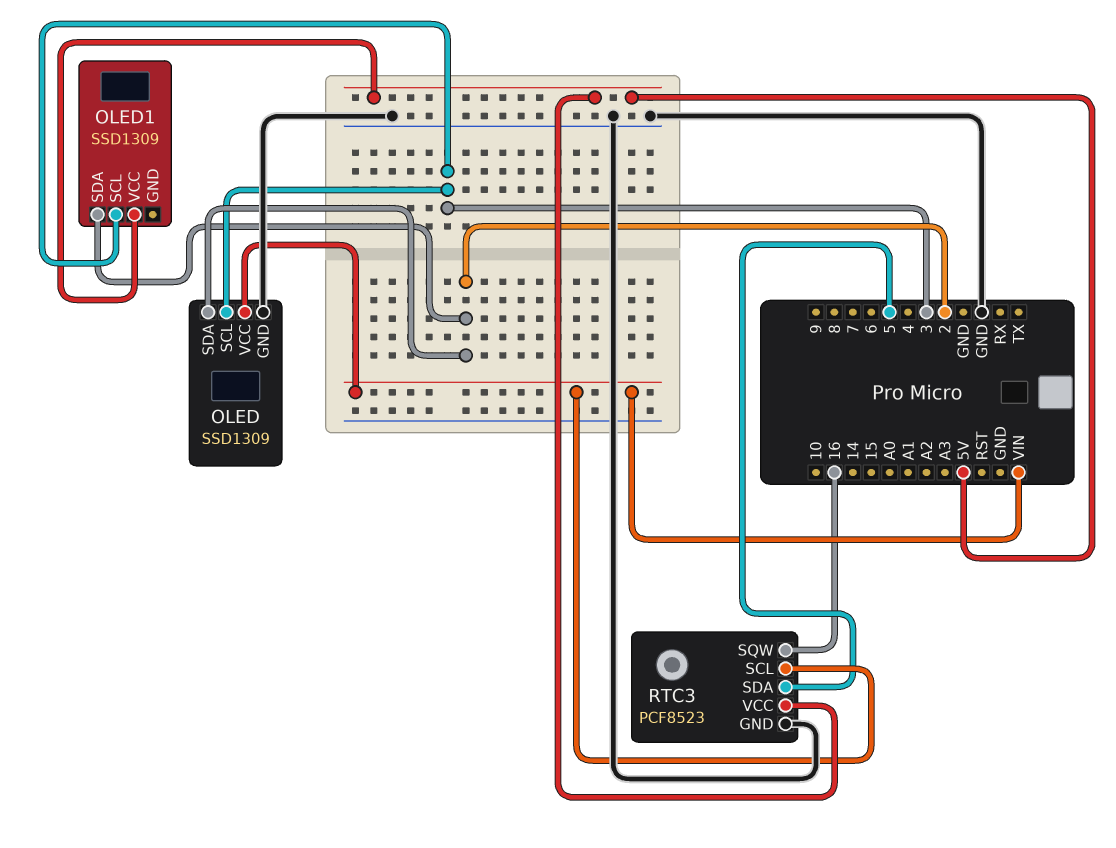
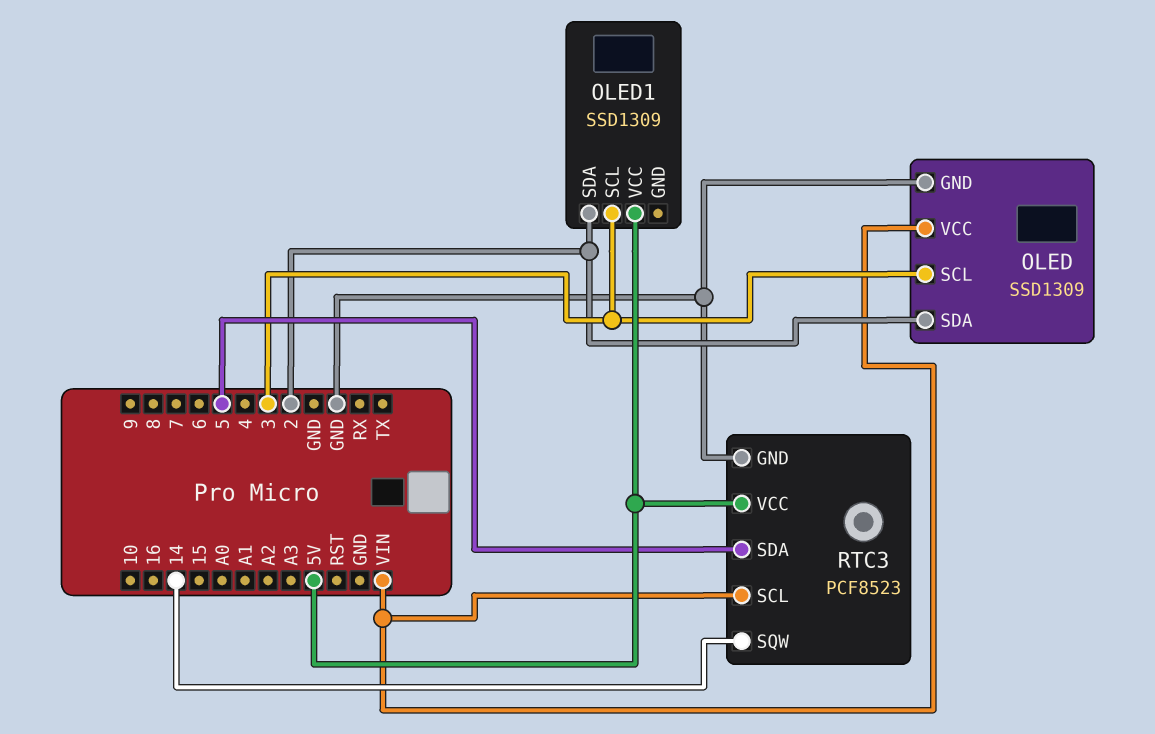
RTC3 pin SQW: 16 -> 14

